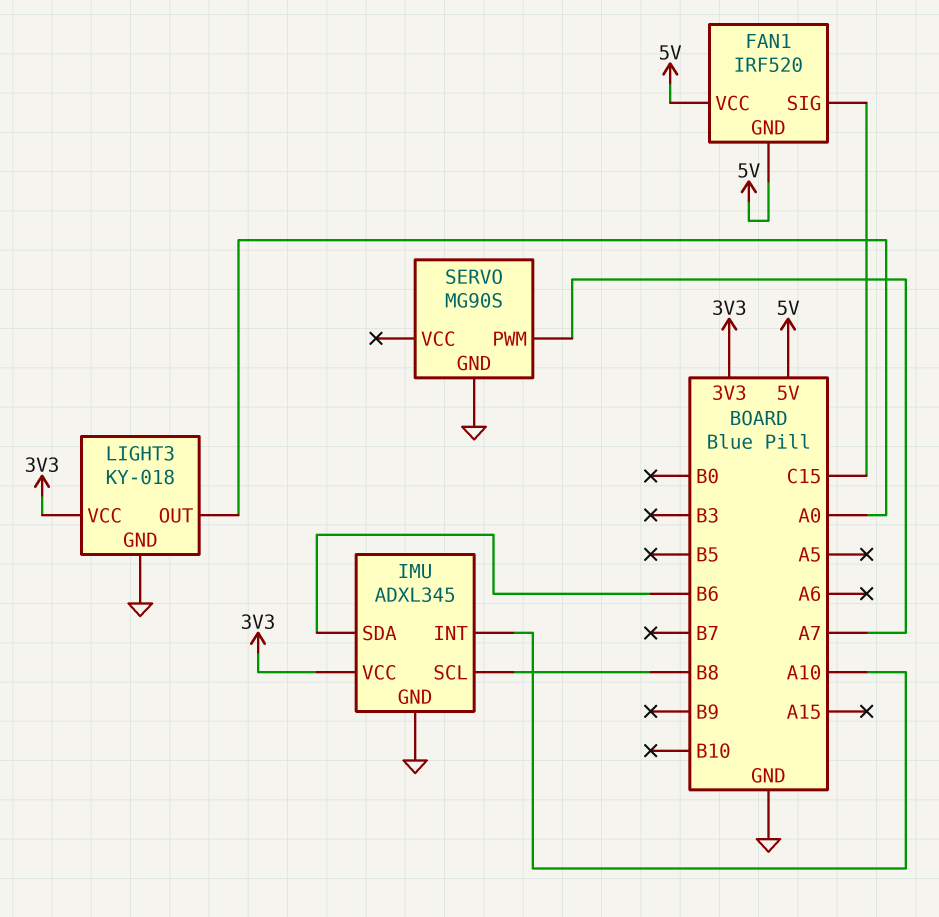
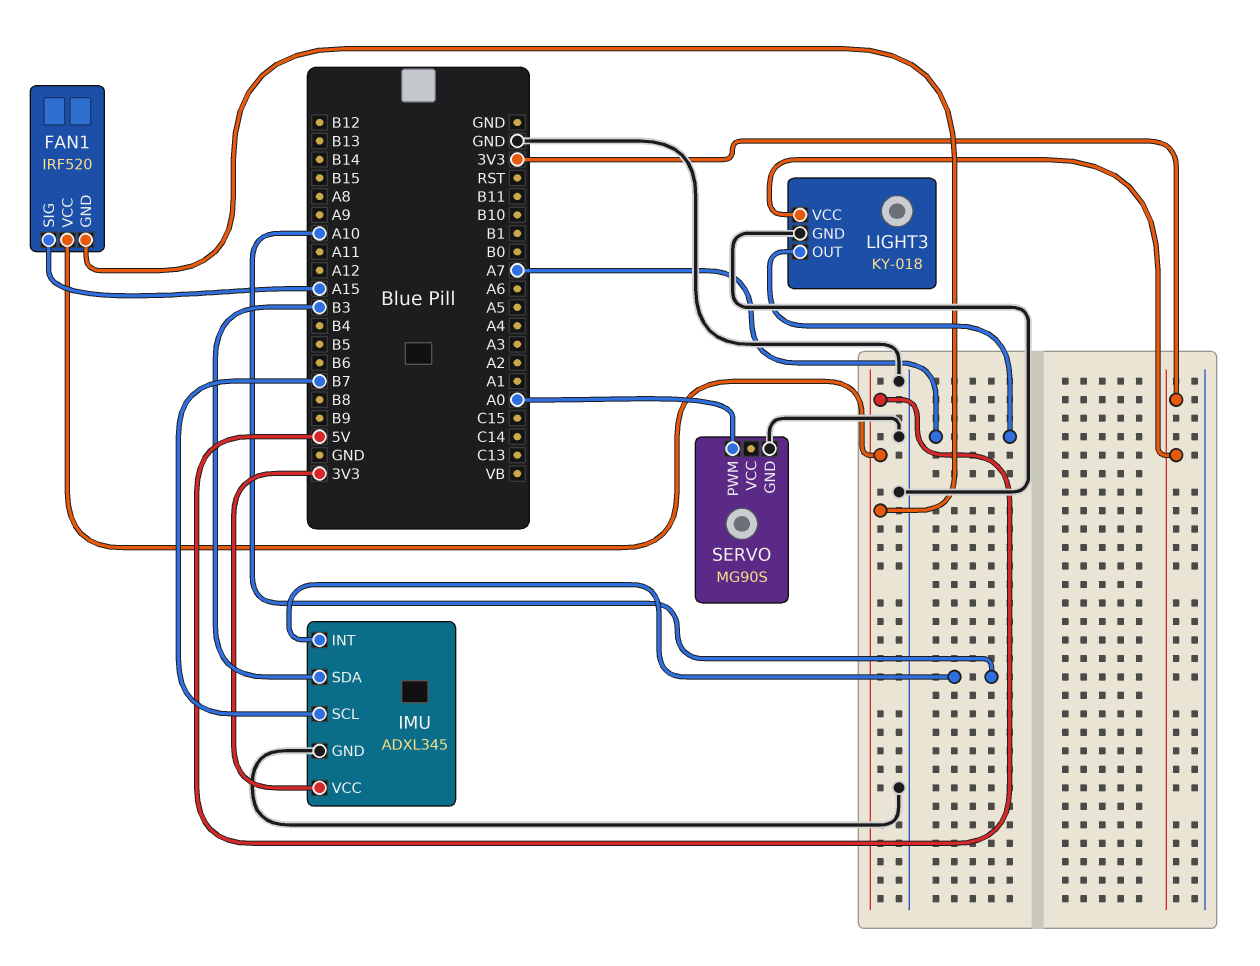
FAN1 pin SIG: C15 -> A15
IMU pin SCL: B8 -> B7
IMU pin SDA: B6 -> B3
LIGHT3 pin OUT: A0 -> A7
SERVO pin PWM: A7 -> A0

